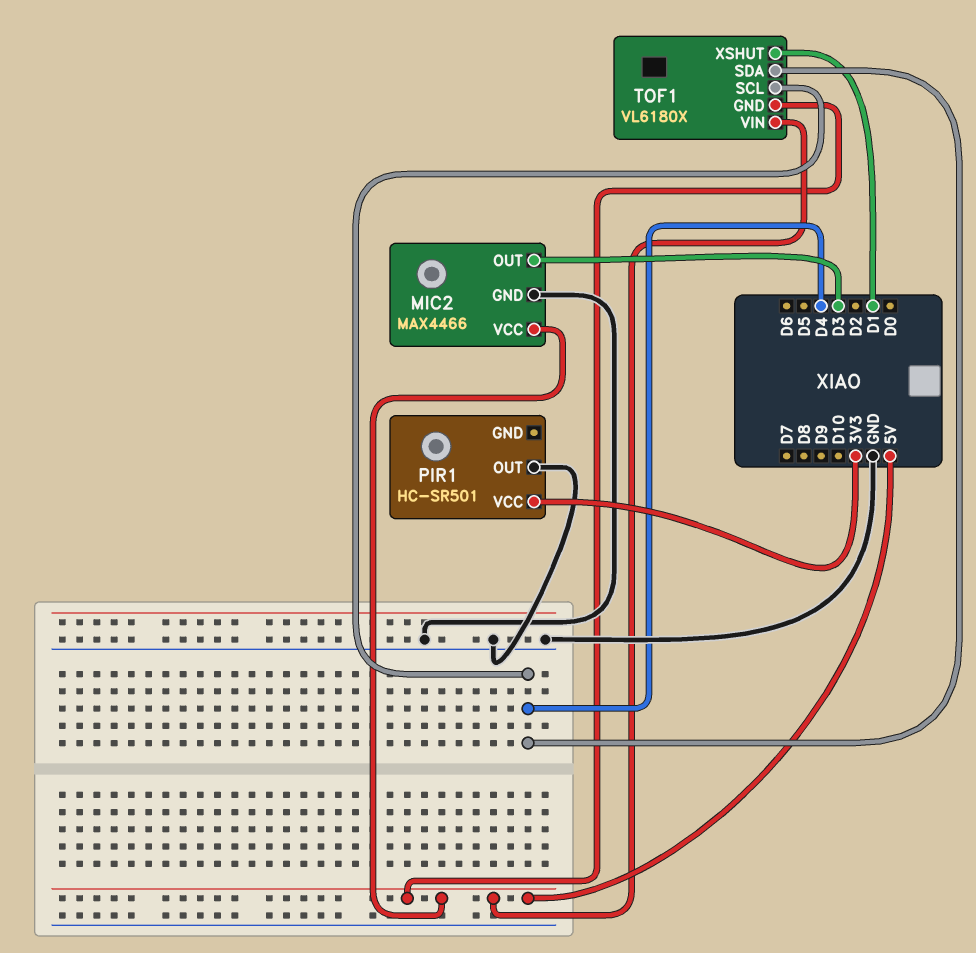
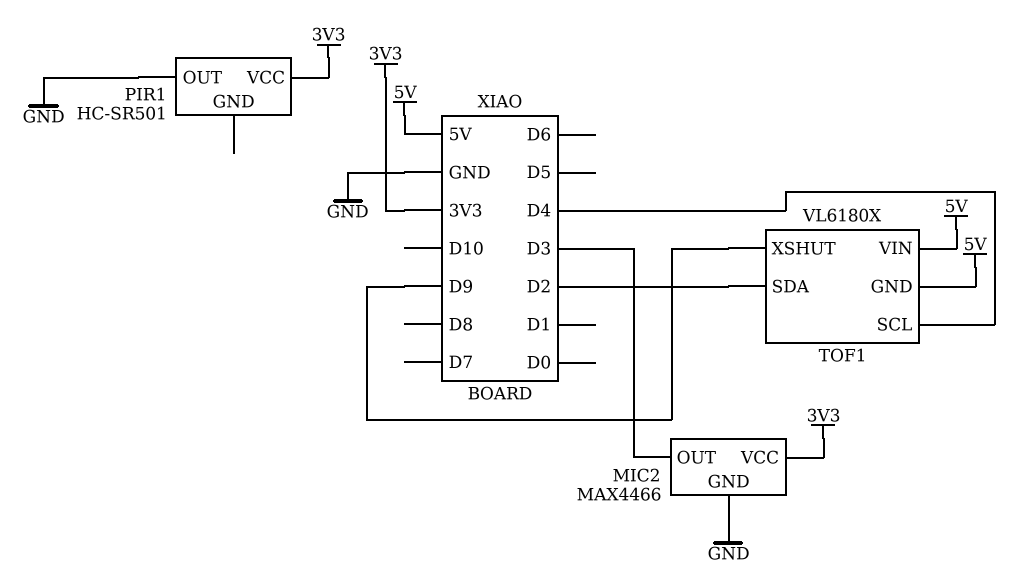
MIC2 pin VCC: 5V -> 3V3
TOF1 pin SDA: D4 -> D2
TOF1 pin XSHUT: D1 -> D9

